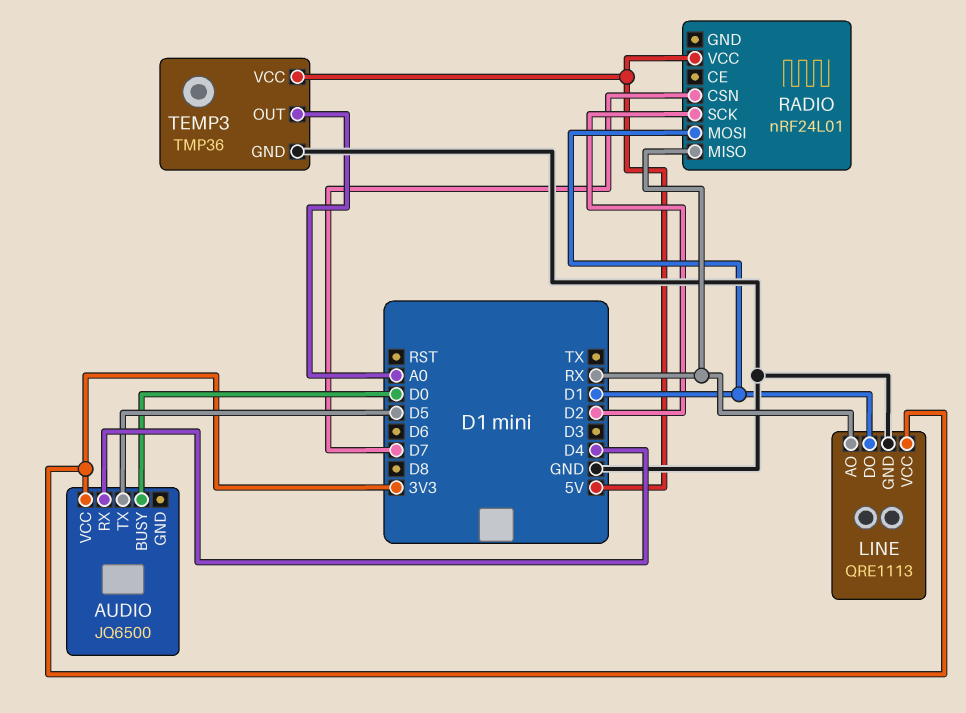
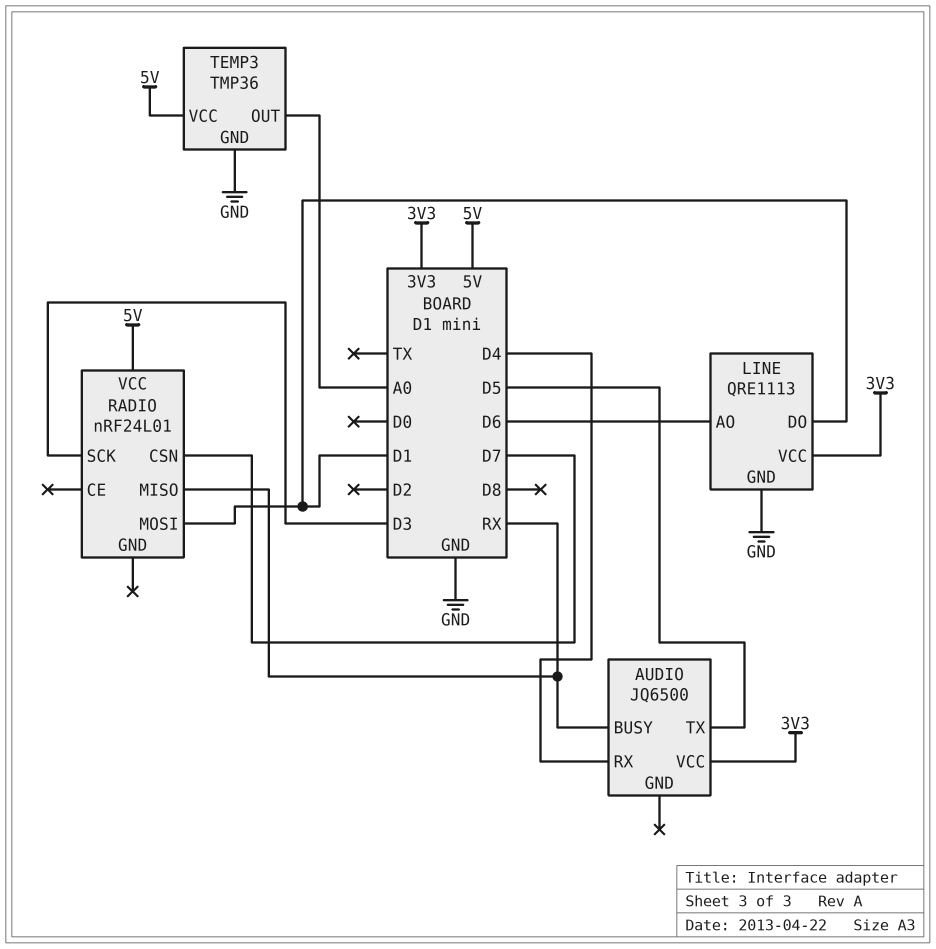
AUDIO pin BUSY: D0 -> RX
LINE pin AO: RX -> D6
RADIO pin SCK: D2 -> D3

